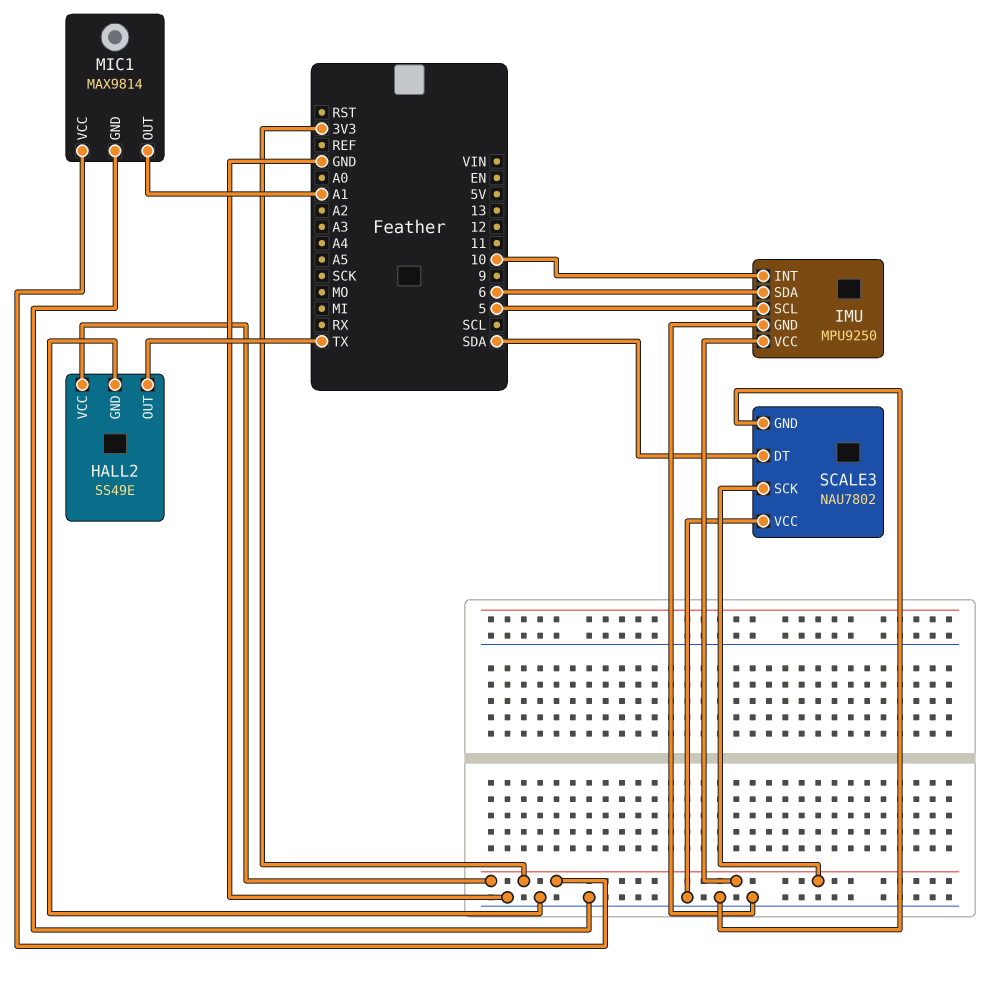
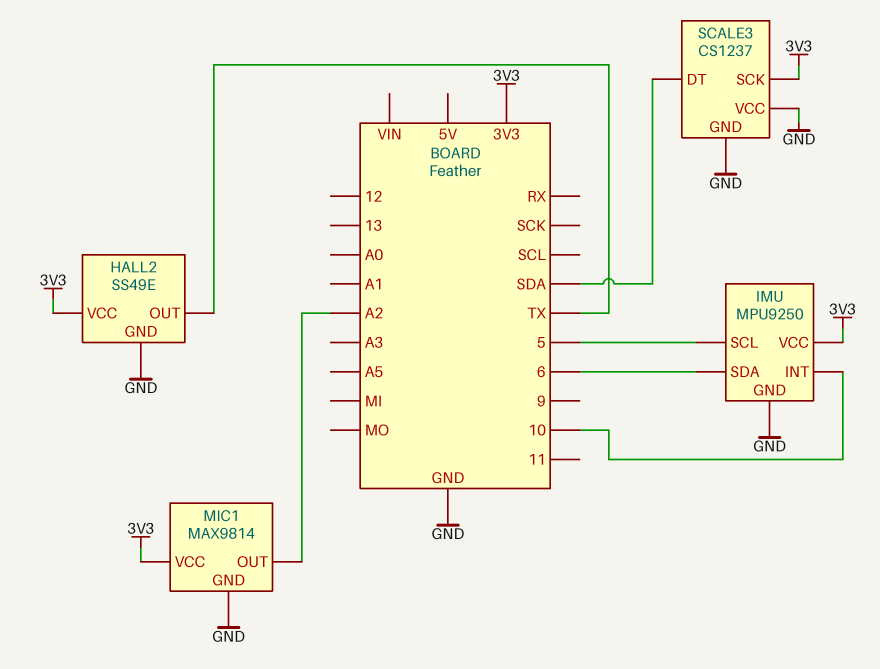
MIC1 pin OUT: A1 -> A2
SCALE3: NAU7802 -> CS1237

